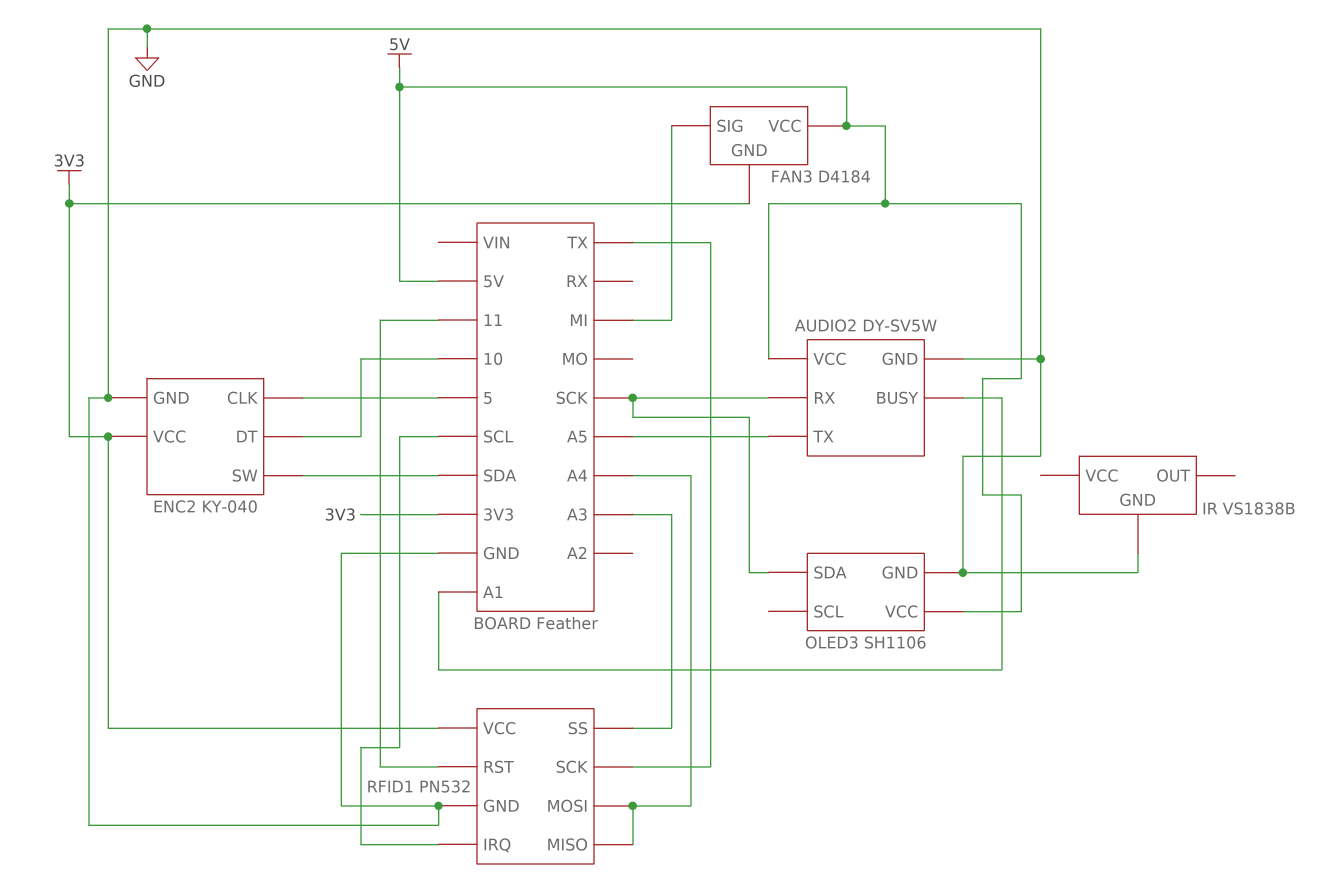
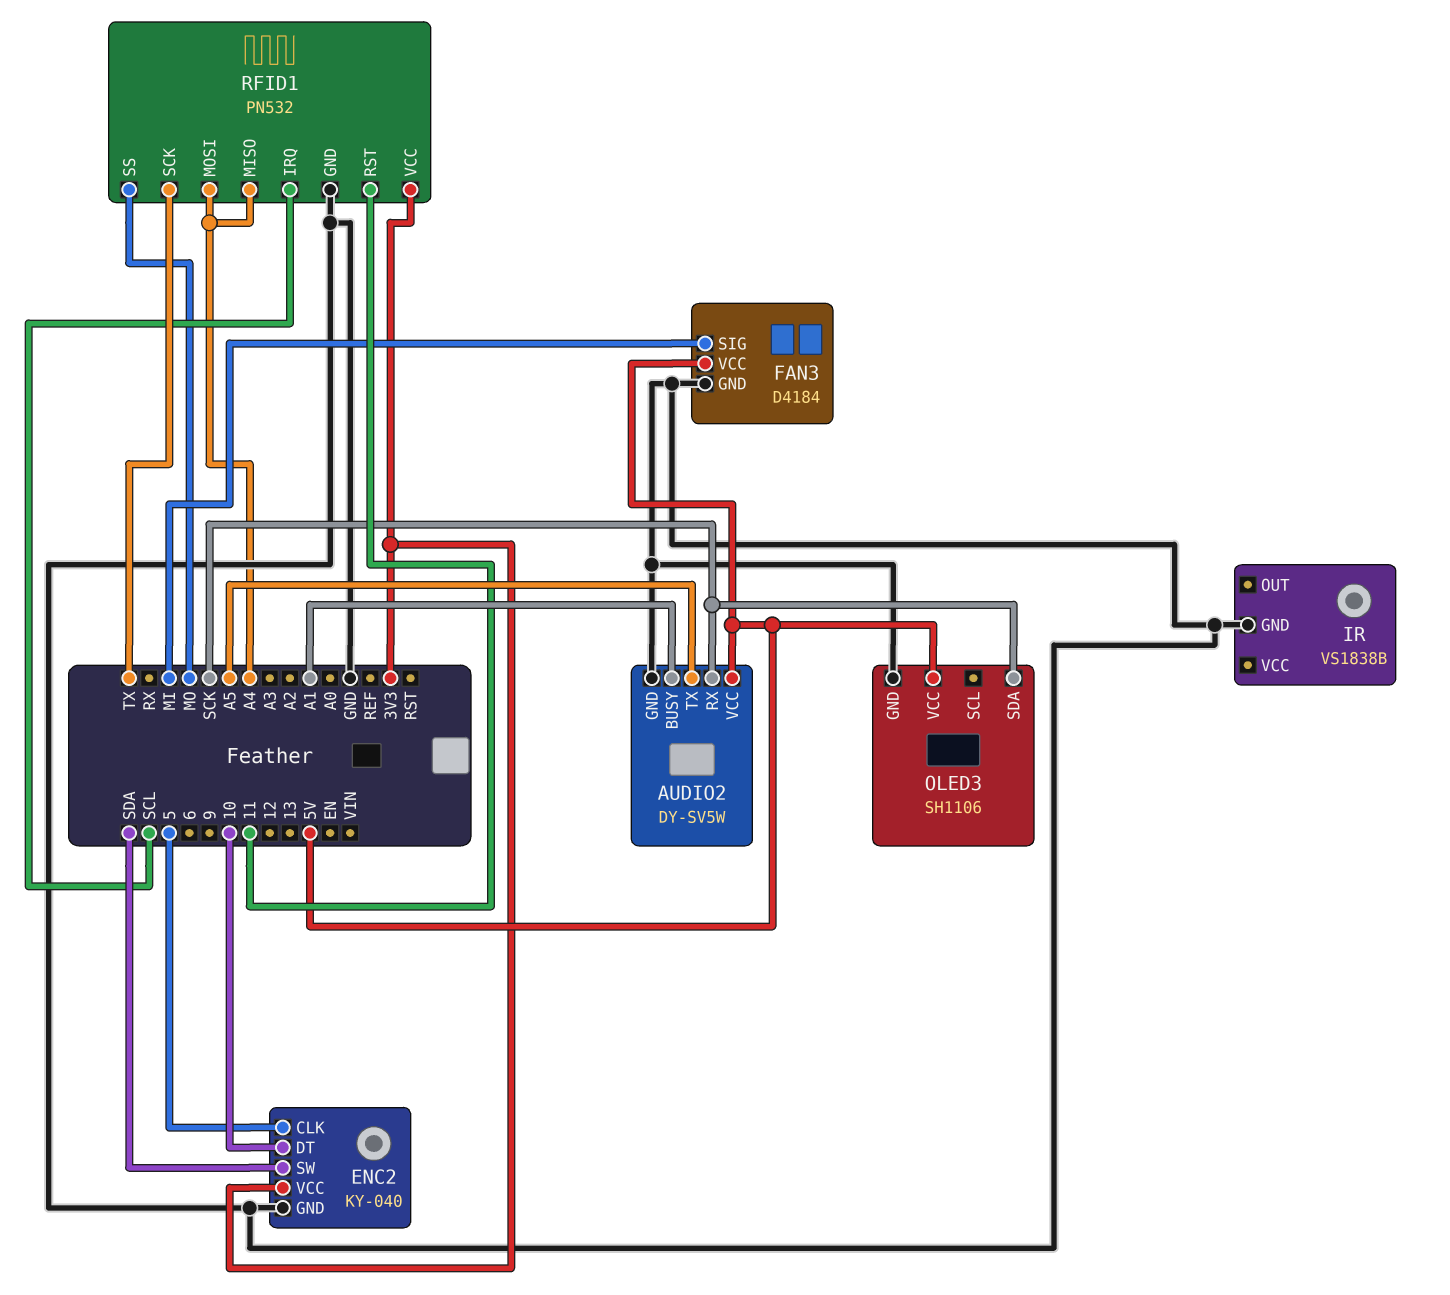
FAN3 pin GND: 3V3 -> GND
RFID1 pin SS: A3 -> MO

